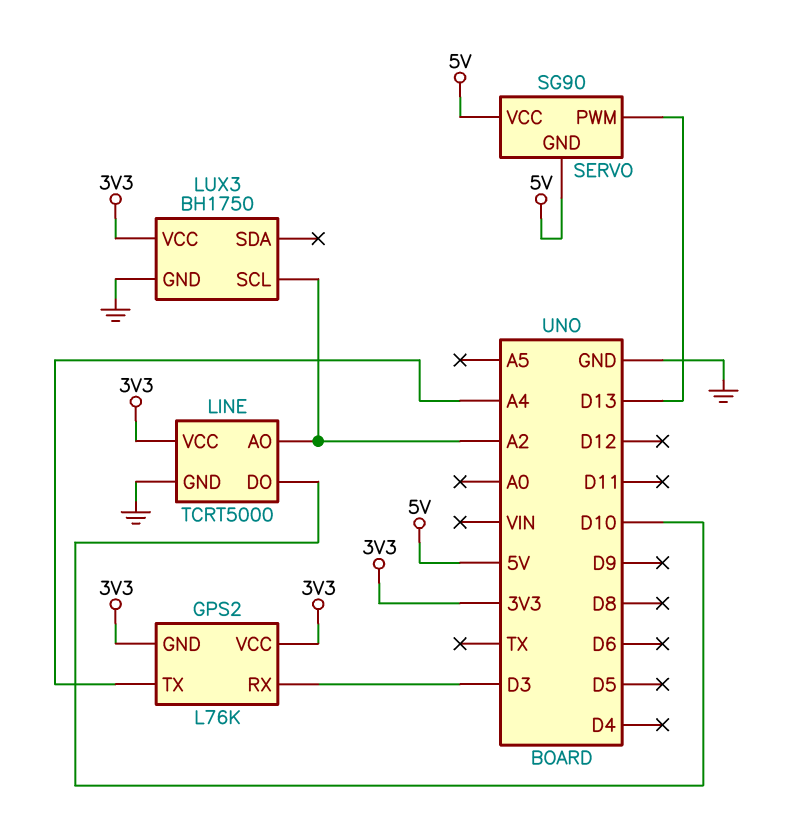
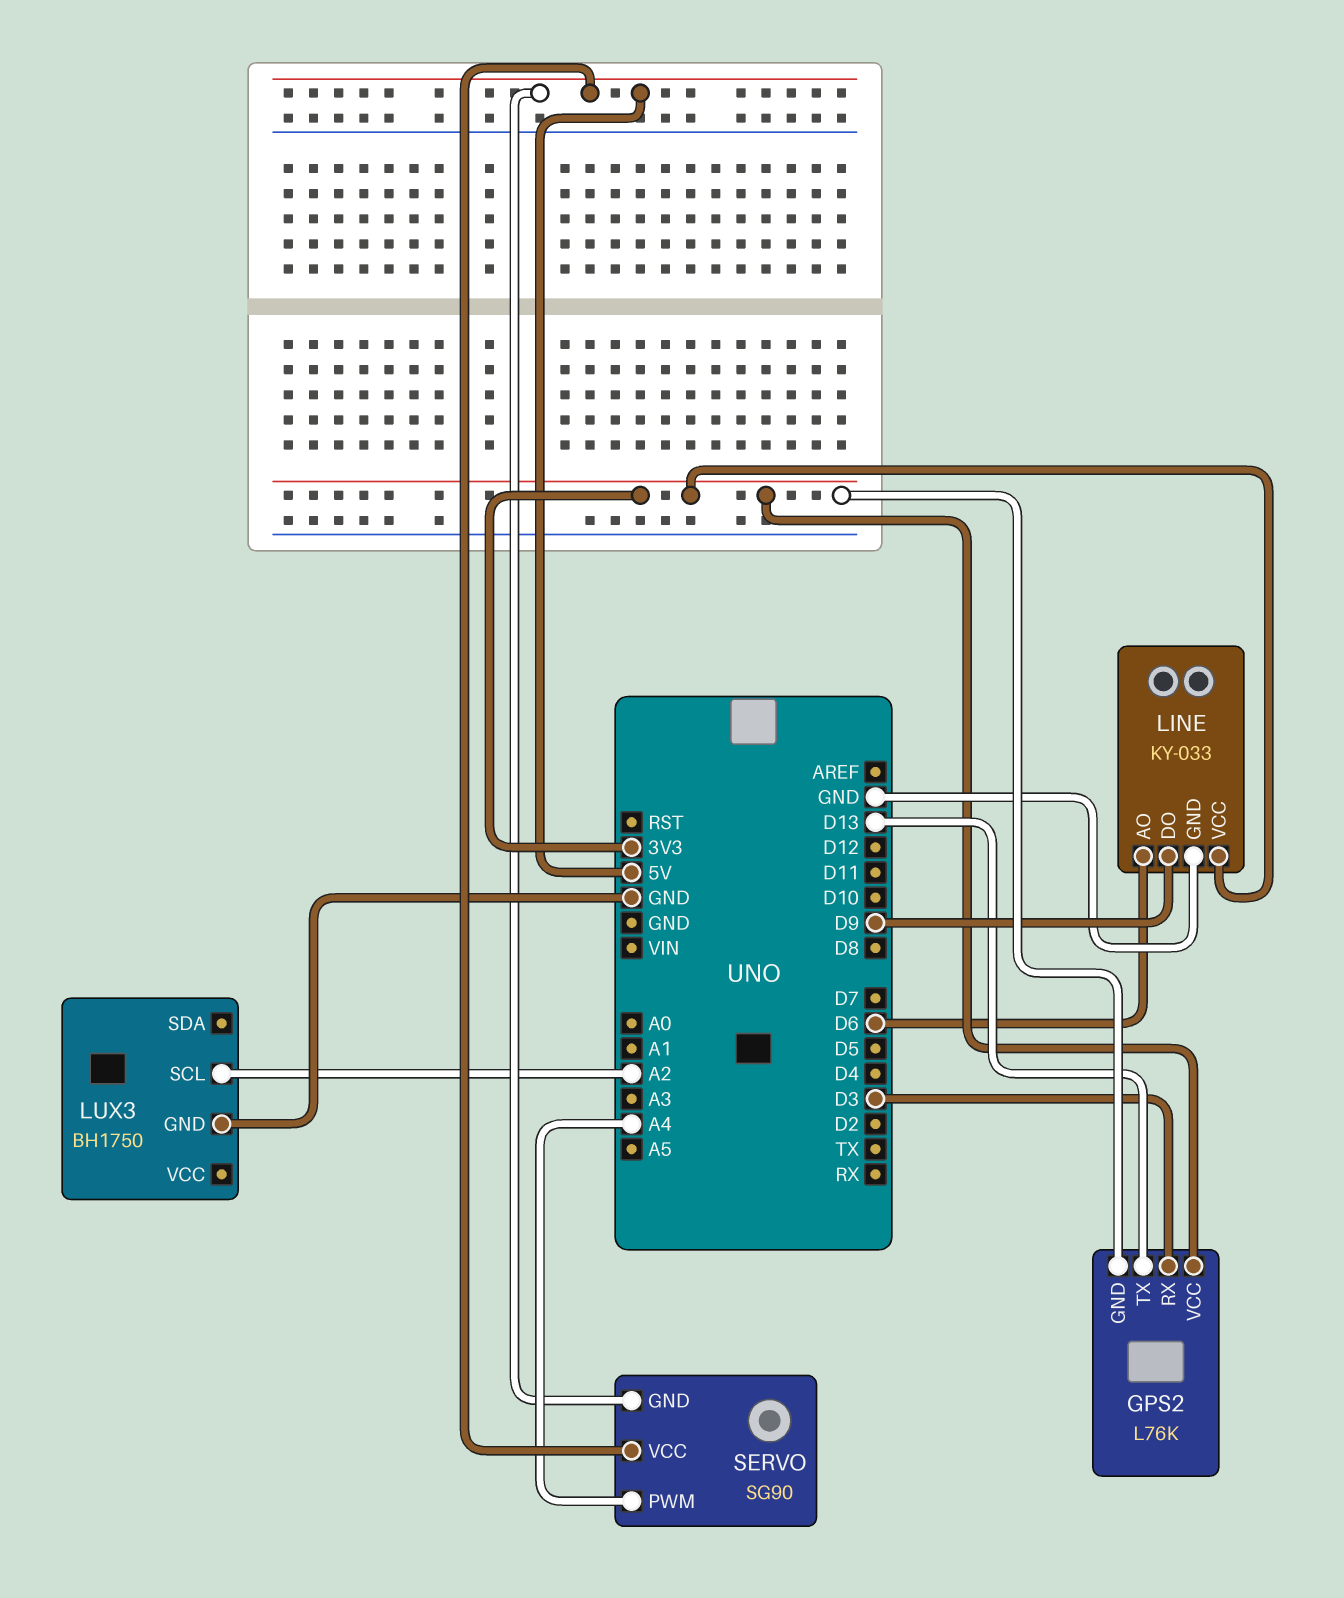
GPS2 pin TX: A4 -> D13
LINE: TCRT5000 -> KY-033
LINE pin AO: A2 -> D6
LINE pin DO: D10 -> D9
LUX3 pin VCC: 3V3 -> none
SERVO pin PWM: D13 -> A4

